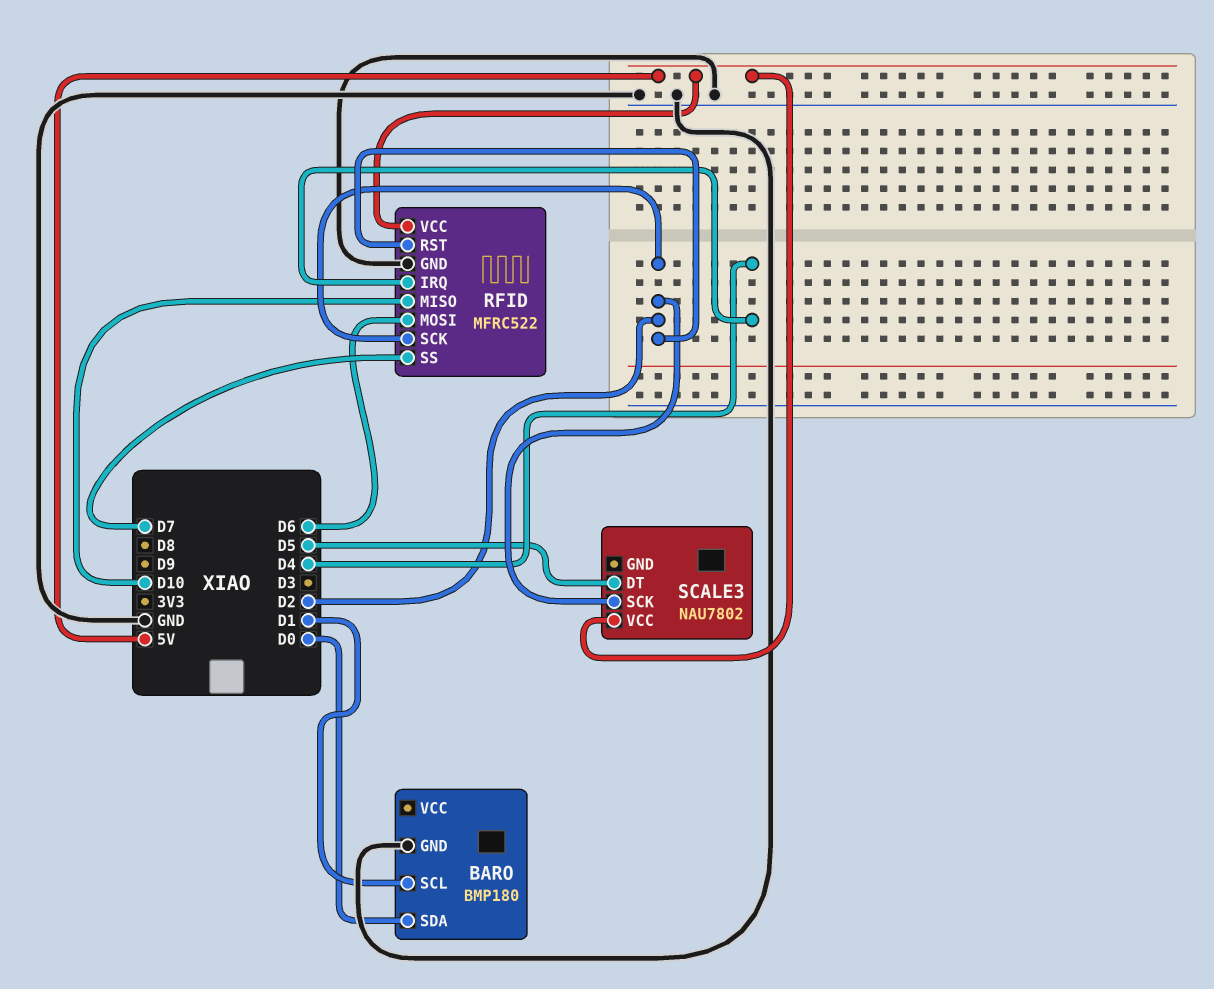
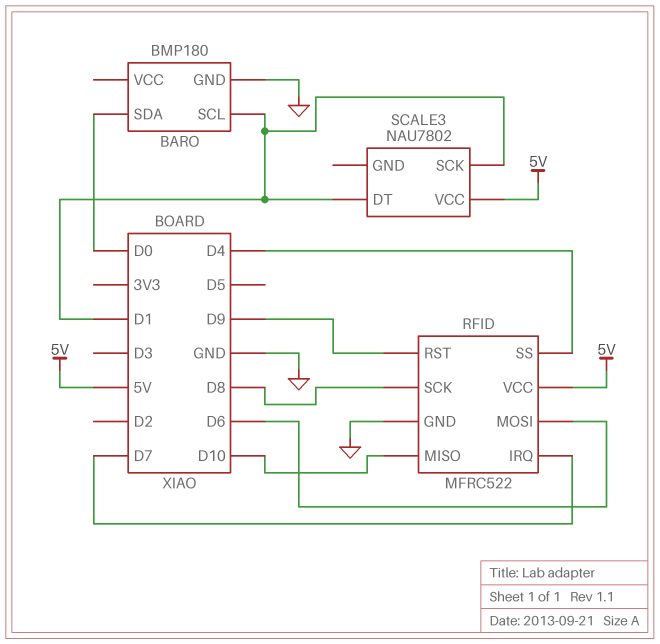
RFID pin IRQ: D4 -> D7
RFID pin RST: D2 -> D9
RFID pin SCK: D2 -> D8
RFID pin SS: D7 -> D4
SCALE3 pin DT: D5 -> D1
SCALE3 pin SCK: D2 -> D1

